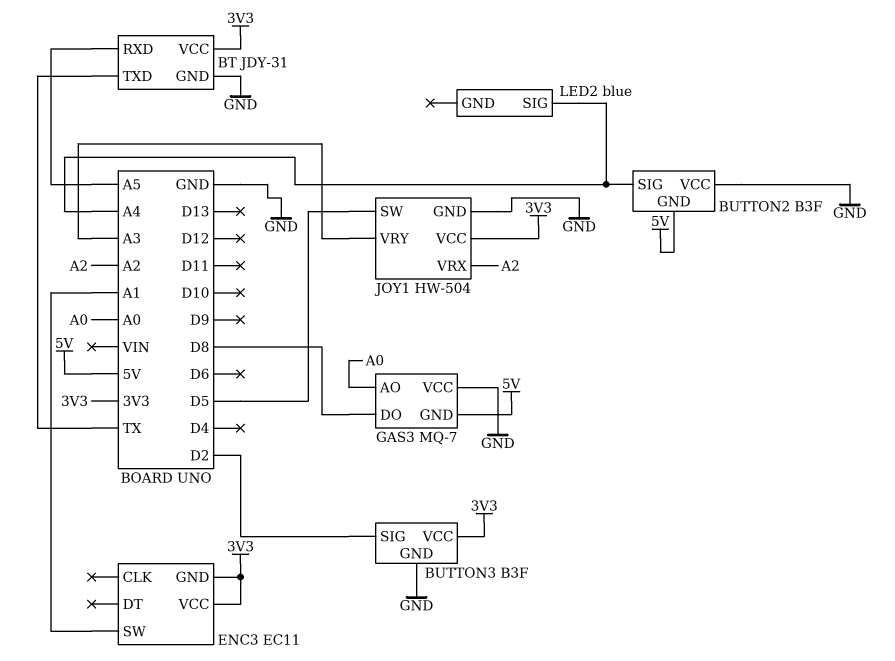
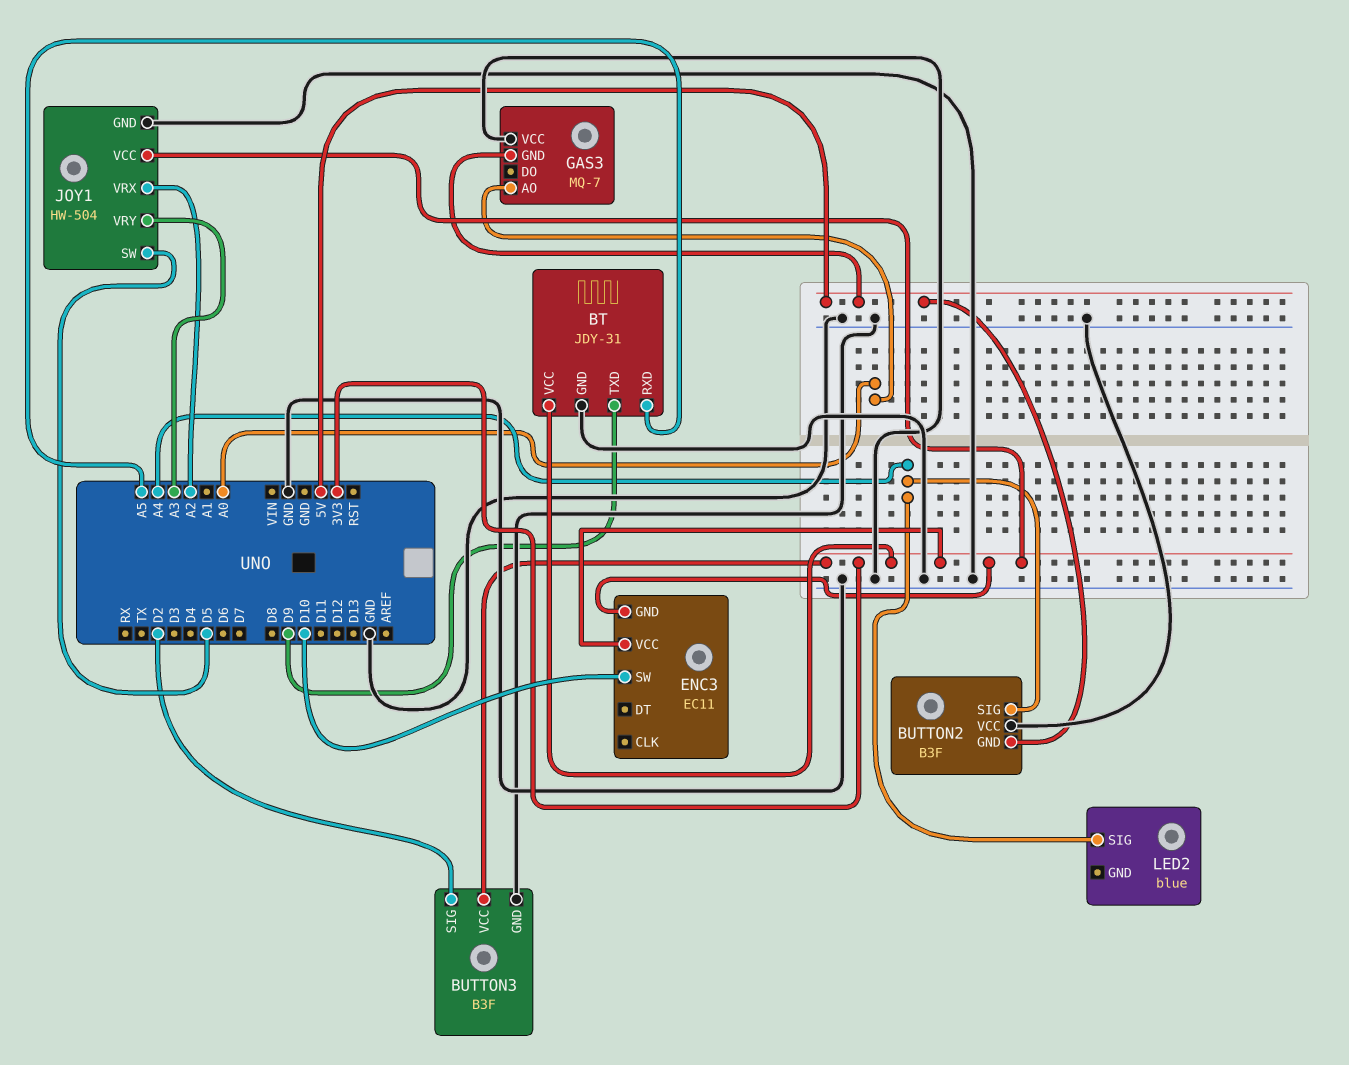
BT pin TXD: TX -> D9
ENC3 pin SW: A1 -> D10
GAS3 pin DO: D8 -> none

